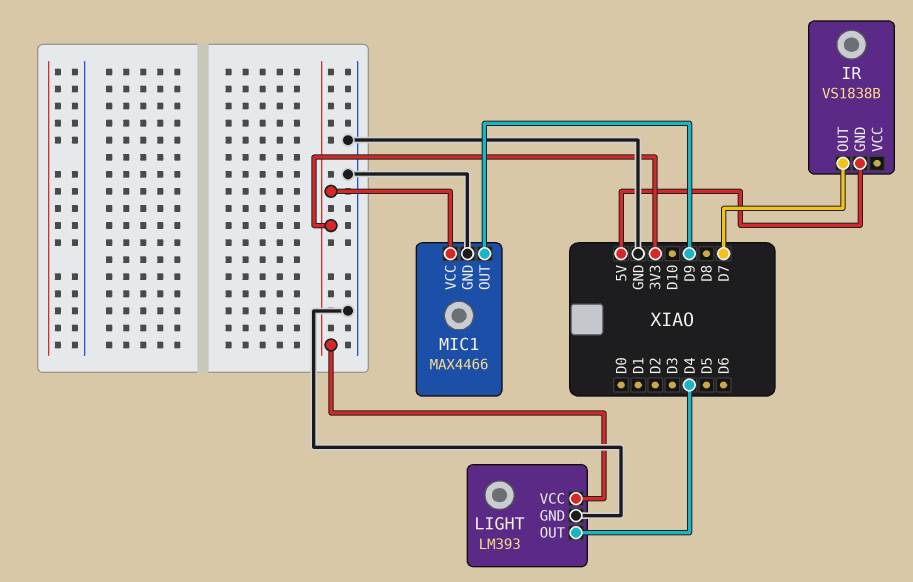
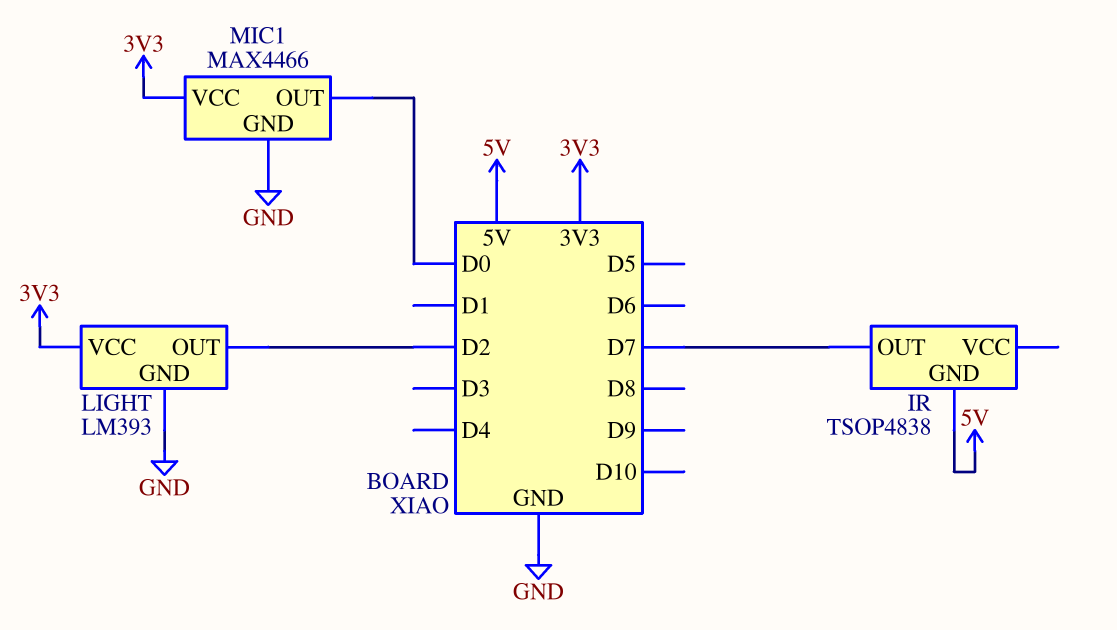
IR: VS1838B -> TSOP4838
LIGHT pin OUT: D4 -> D2
MIC1 pin OUT: D9 -> D0

